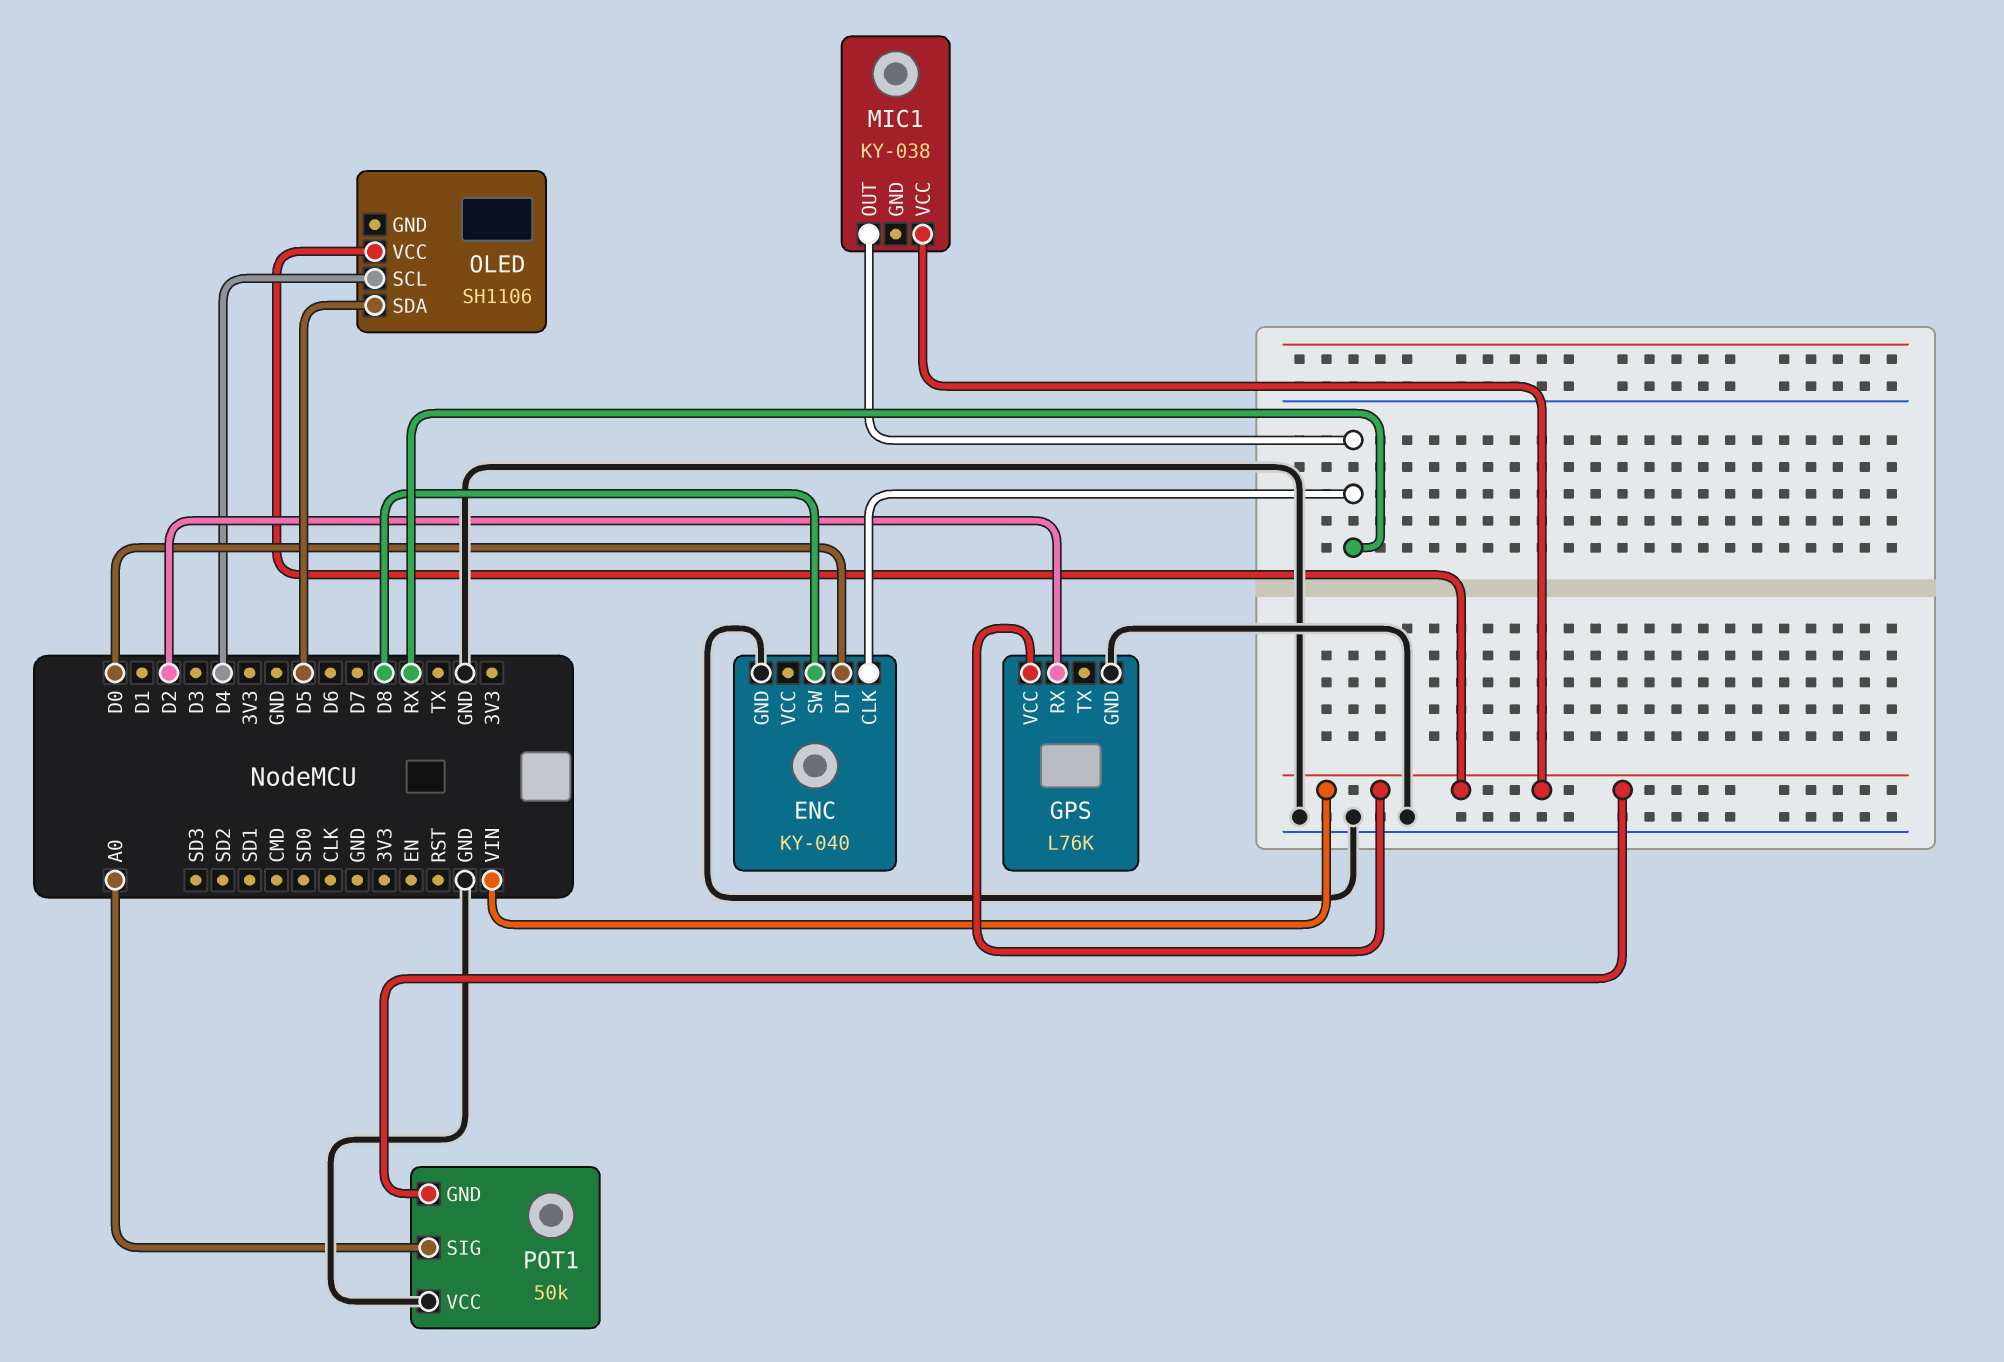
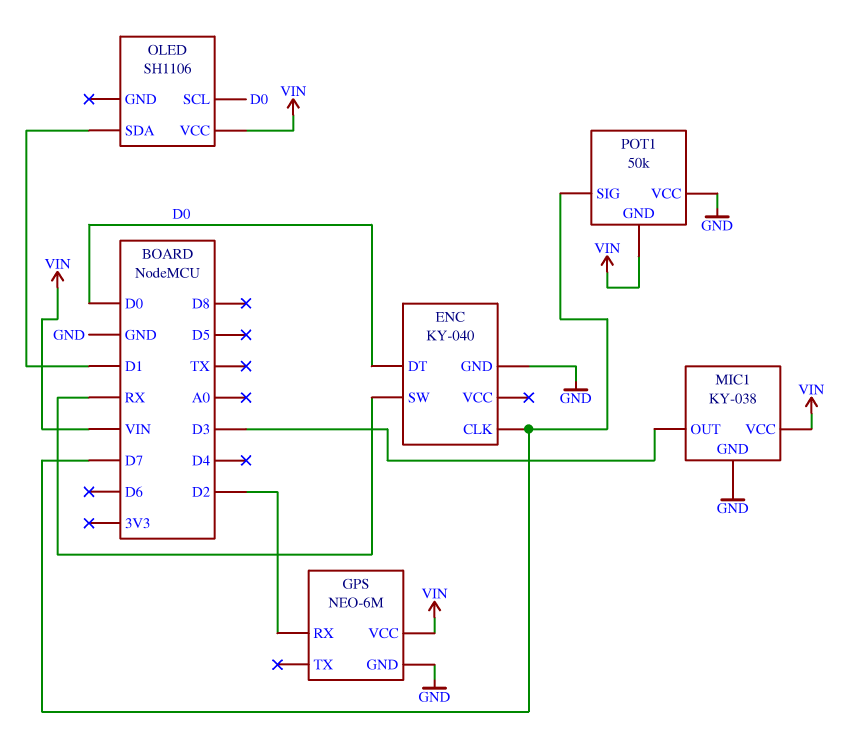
ENC pin CLK: RX -> D7
ENC pin SW: D8 -> RX
GPS: L76K -> NEO-6M
MIC1 pin GND: none -> GND
MIC1 pin OUT: RX -> D3
OLED pin SCL: D4 -> D0
OLED pin SDA: D5 -> D1
POT1 pin SIG: A0 -> D7

